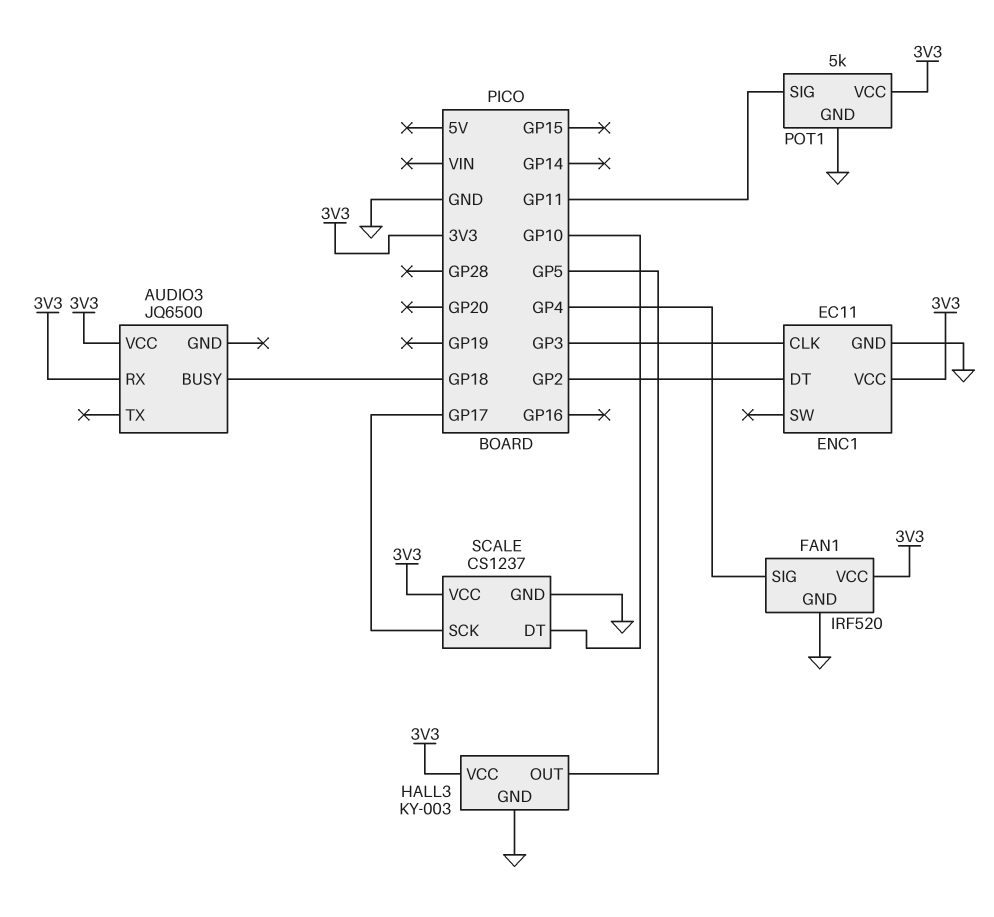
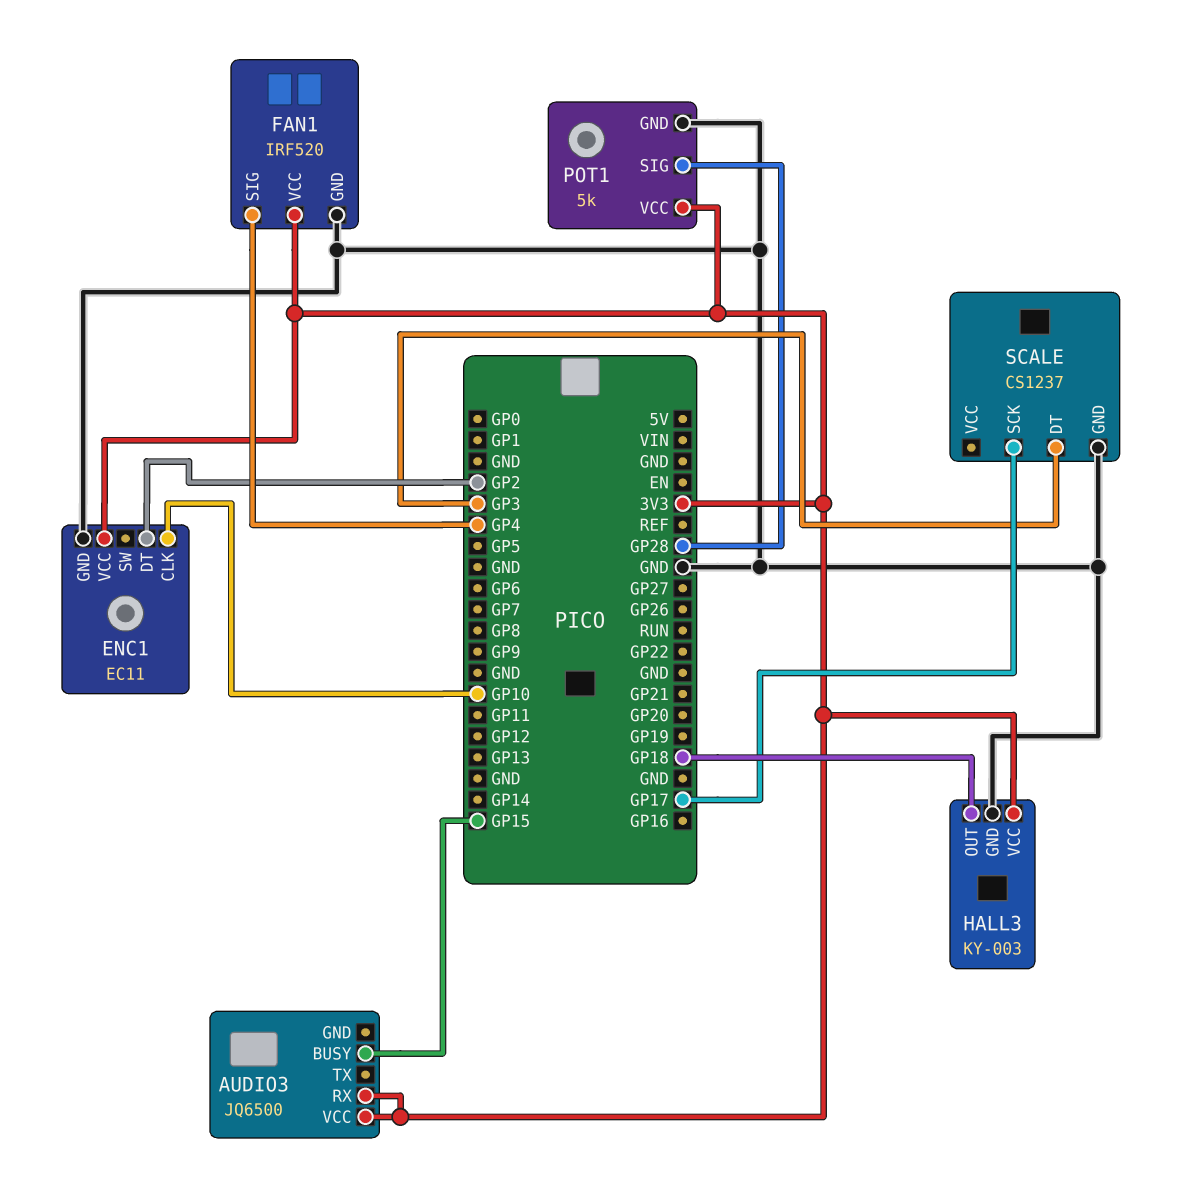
AUDIO3 pin BUSY: GP18 -> GP15
ENC1 pin CLK: GP3 -> GP10
HALL3 pin OUT: GP5 -> GP18
POT1 pin SIG: GP11 -> GP28
SCALE pin DT: GP10 -> GP3
SCALE pin VCC: 3V3 -> none

